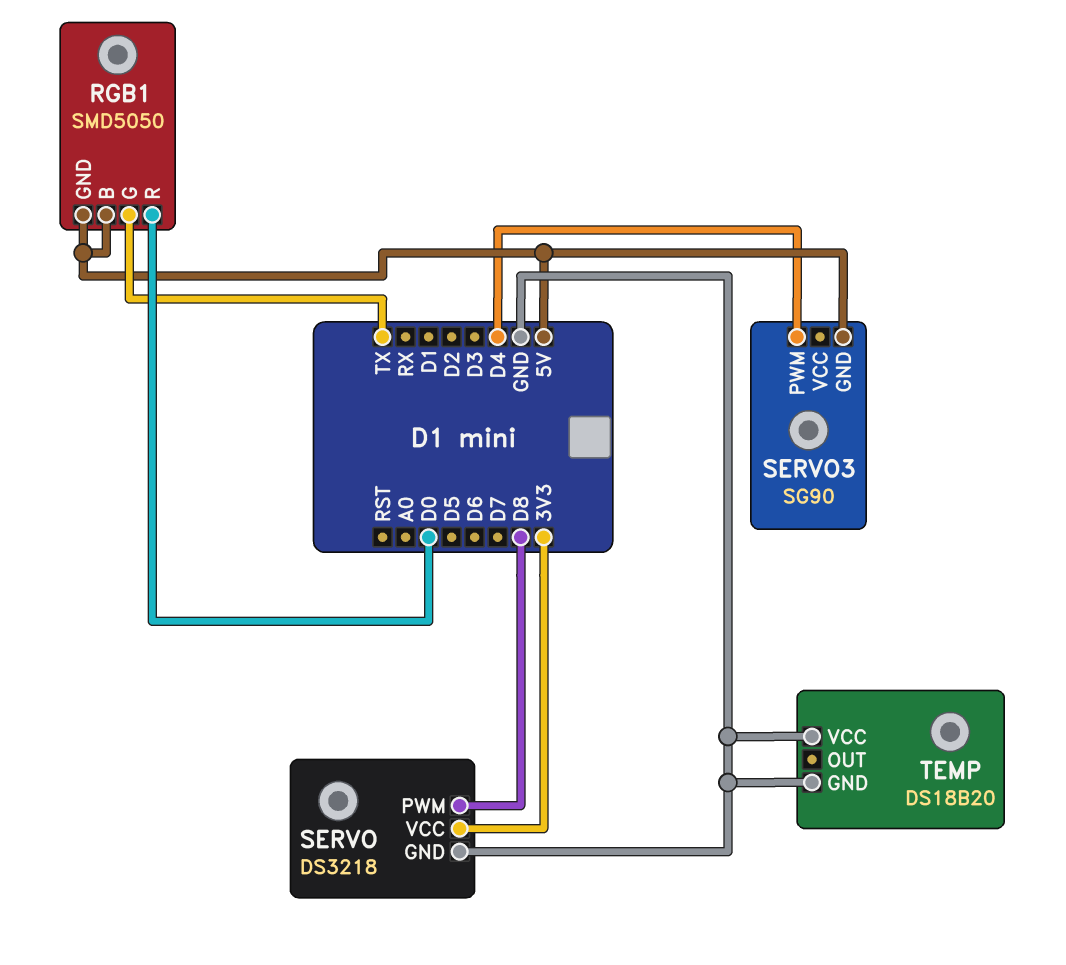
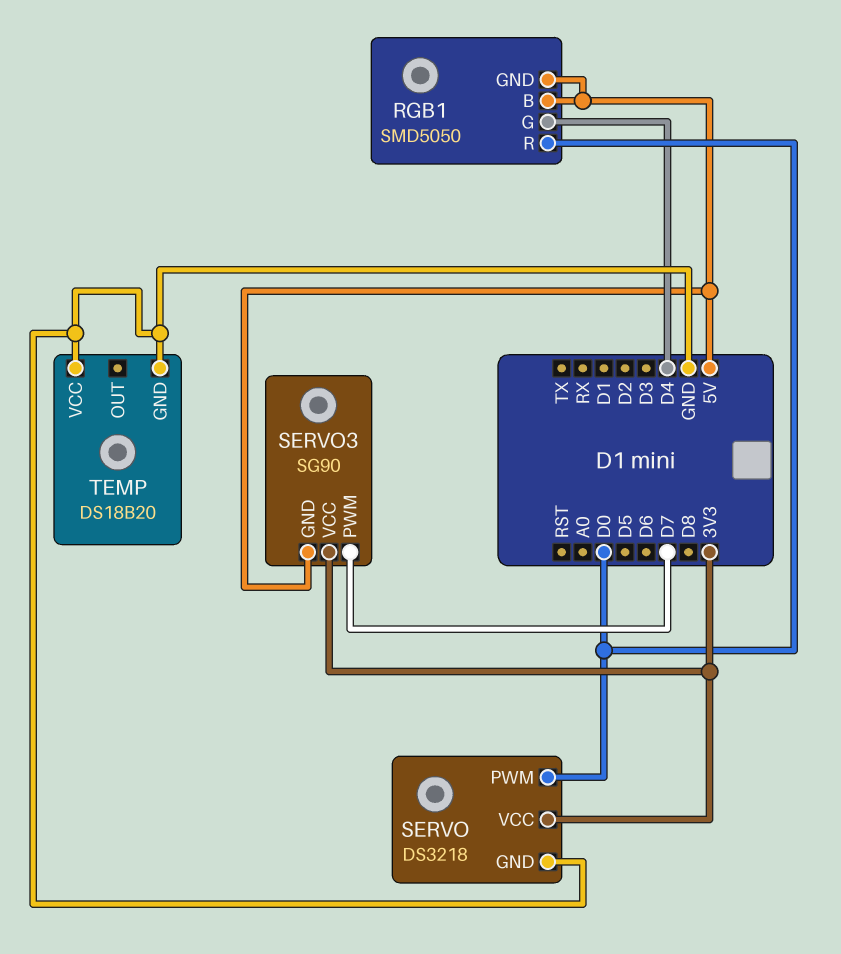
RGB1 pin G: TX -> D4
SERVO pin PWM: D8 -> D0
SERVO3 pin PWM: D4 -> D7
SERVO3 pin VCC: none -> 3V3

